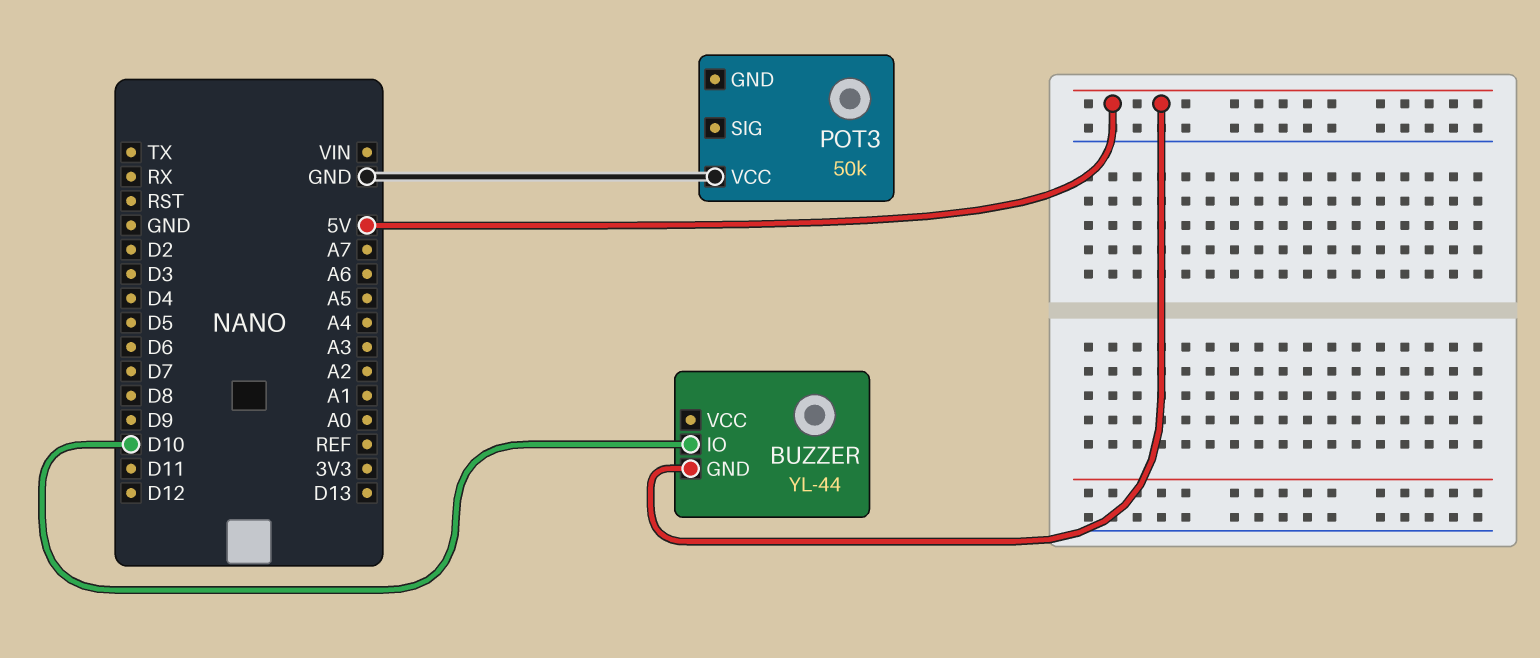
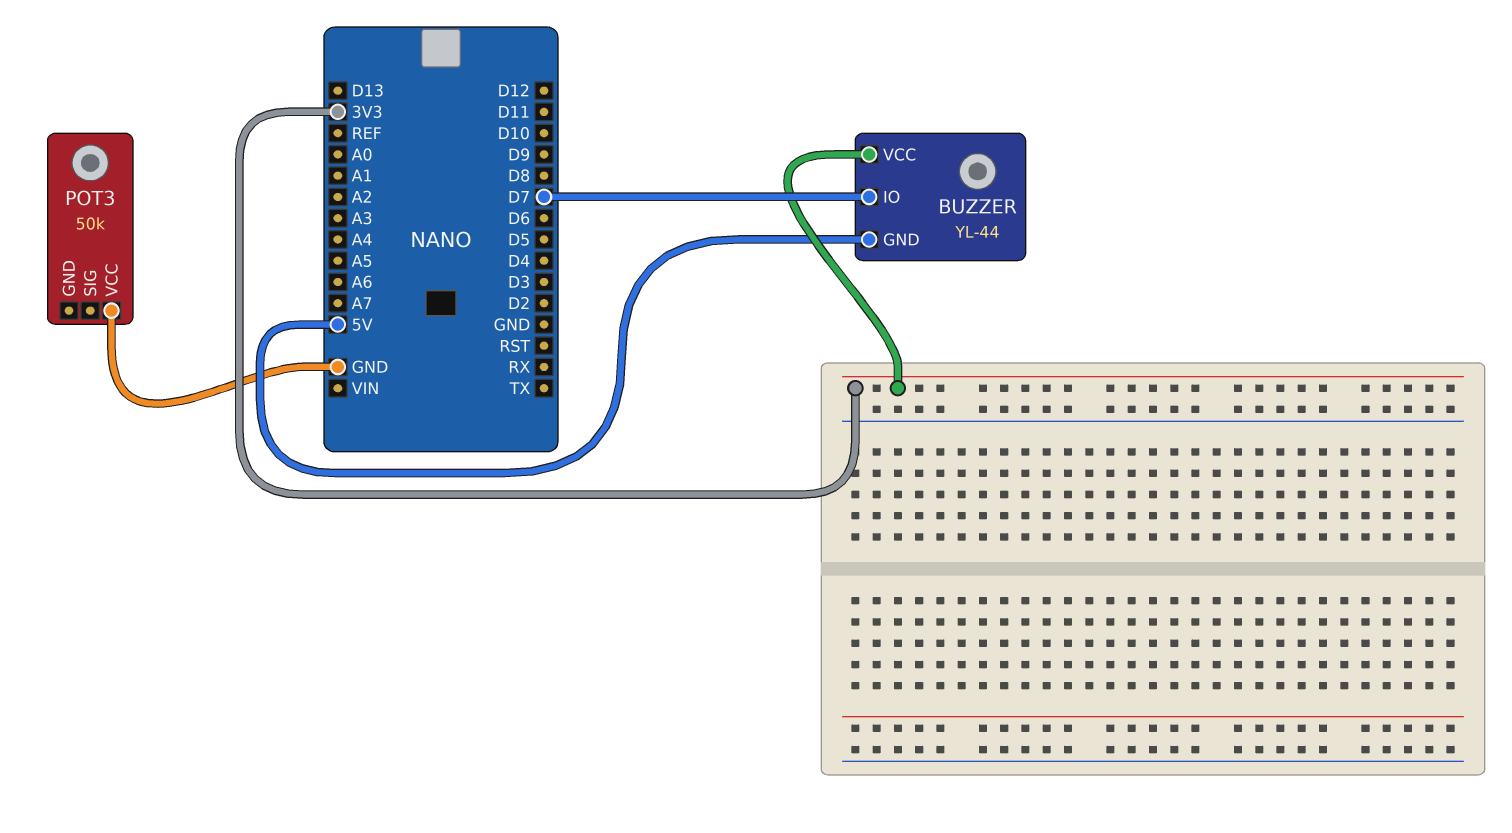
BUZZER pin IO: D10 -> D7
BUZZER pin VCC: none -> 3V3

